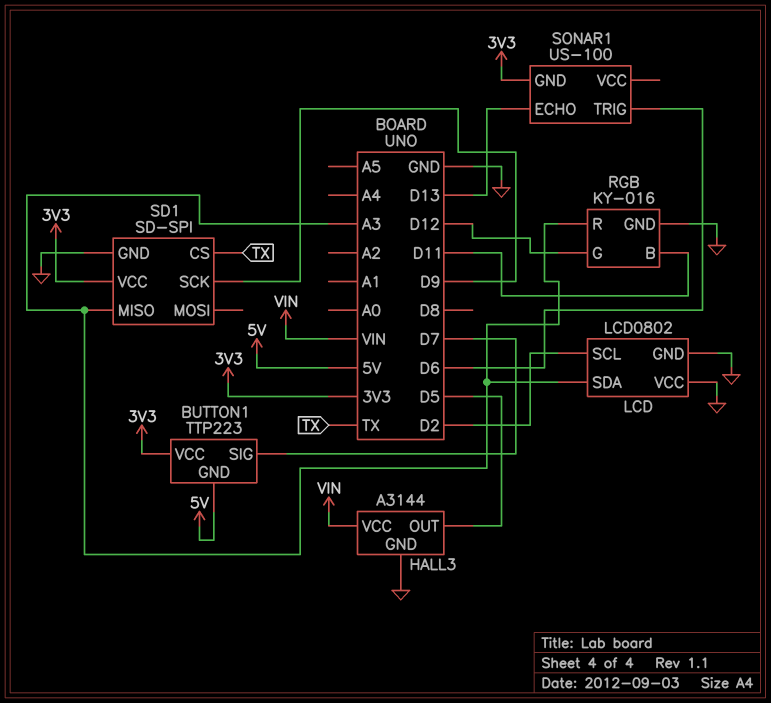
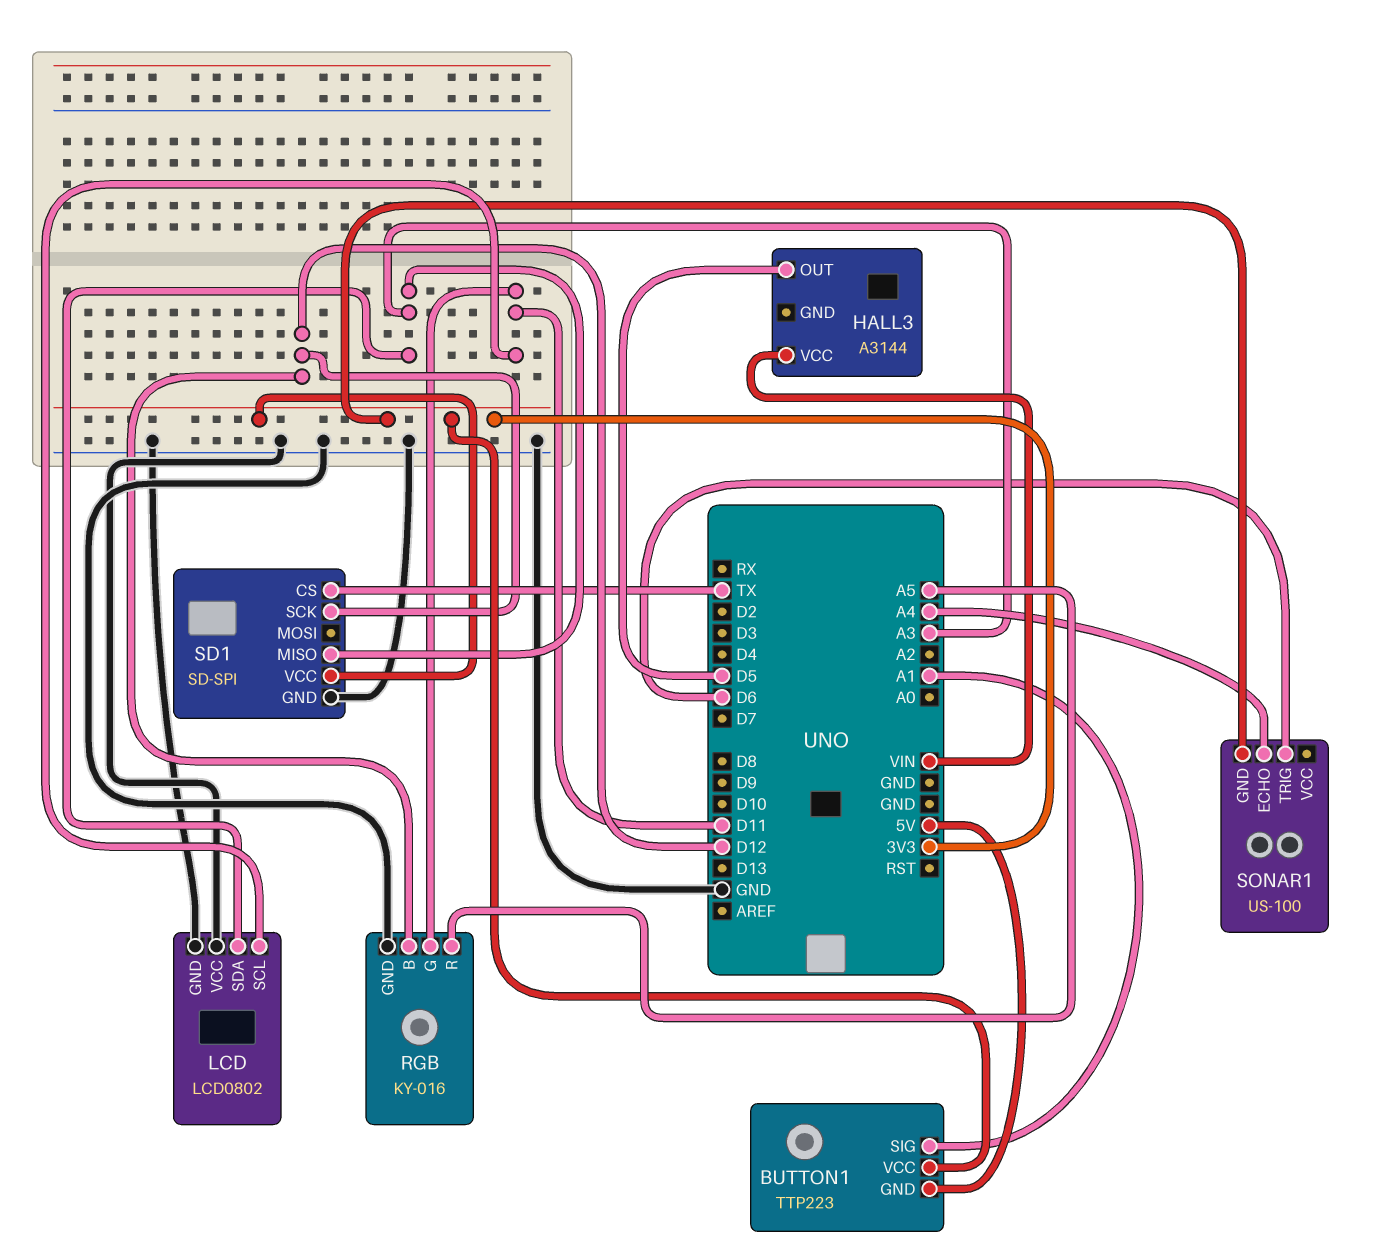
BUTTON1 pin SIG: D7 -> A1
HALL3 pin GND: GND -> none
LCD pin SCL: D2 -> D11
RGB pin B: D11 -> D12
RGB pin G: D12 -> D11
RGB pin R: A3 -> A5
SD1 pin SCK: D9 -> D12
SONAR1 pin ECHO: D13 -> A4

